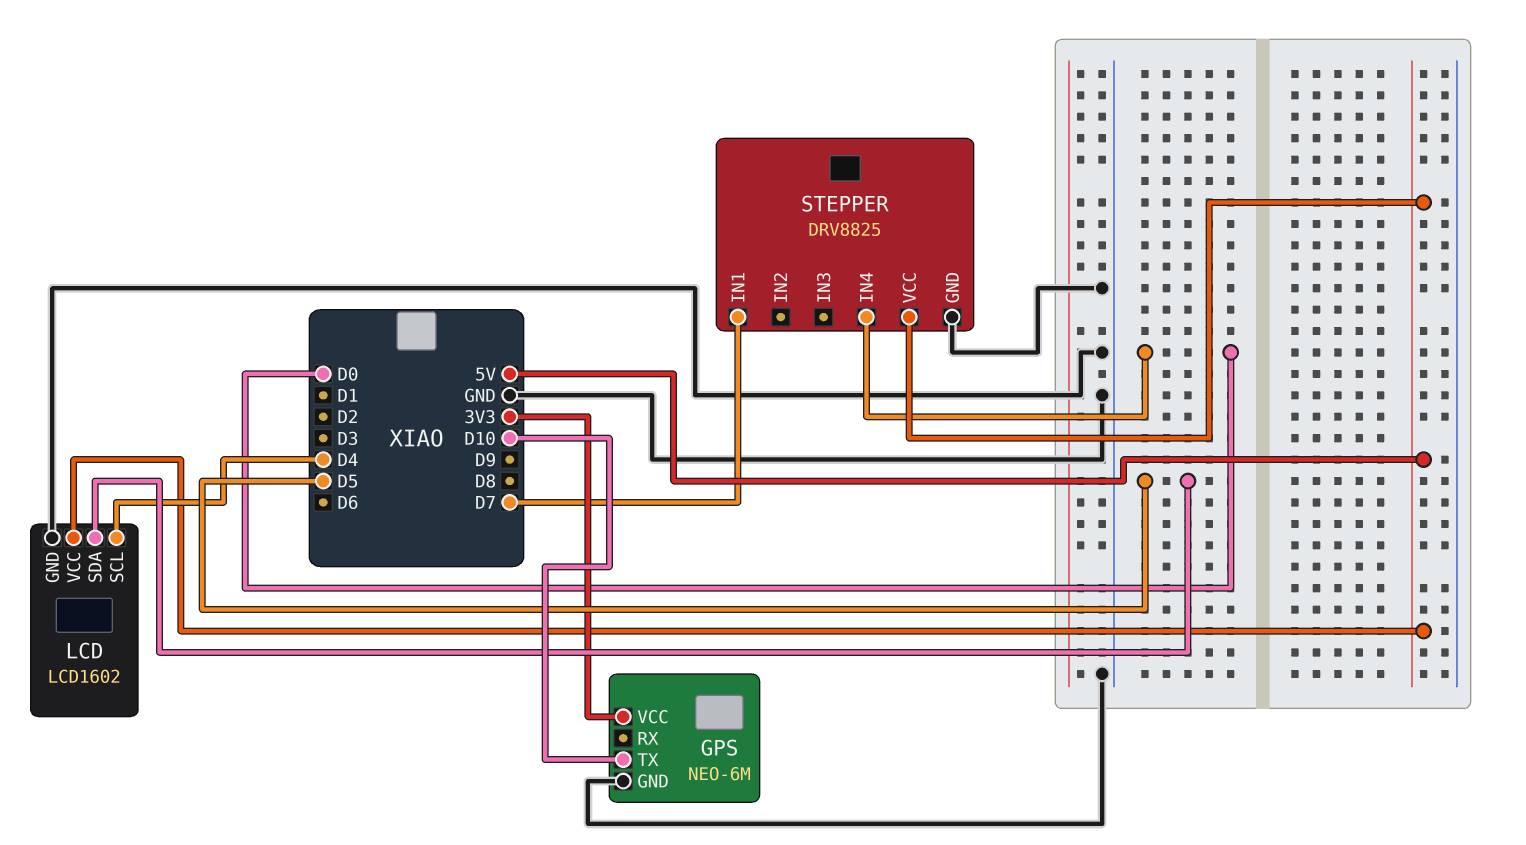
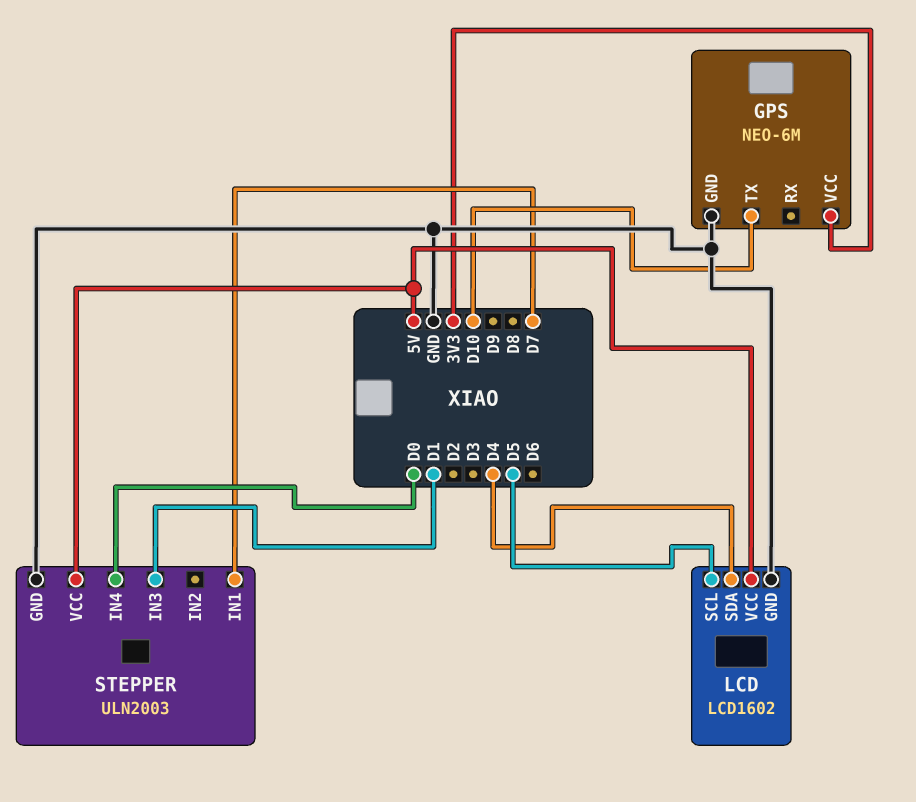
LCD pin SCL: D4 -> D5
LCD pin SDA: D5 -> D4
STEPPER: DRV8825 -> ULN2003
STEPPER pin IN3: none -> D1

